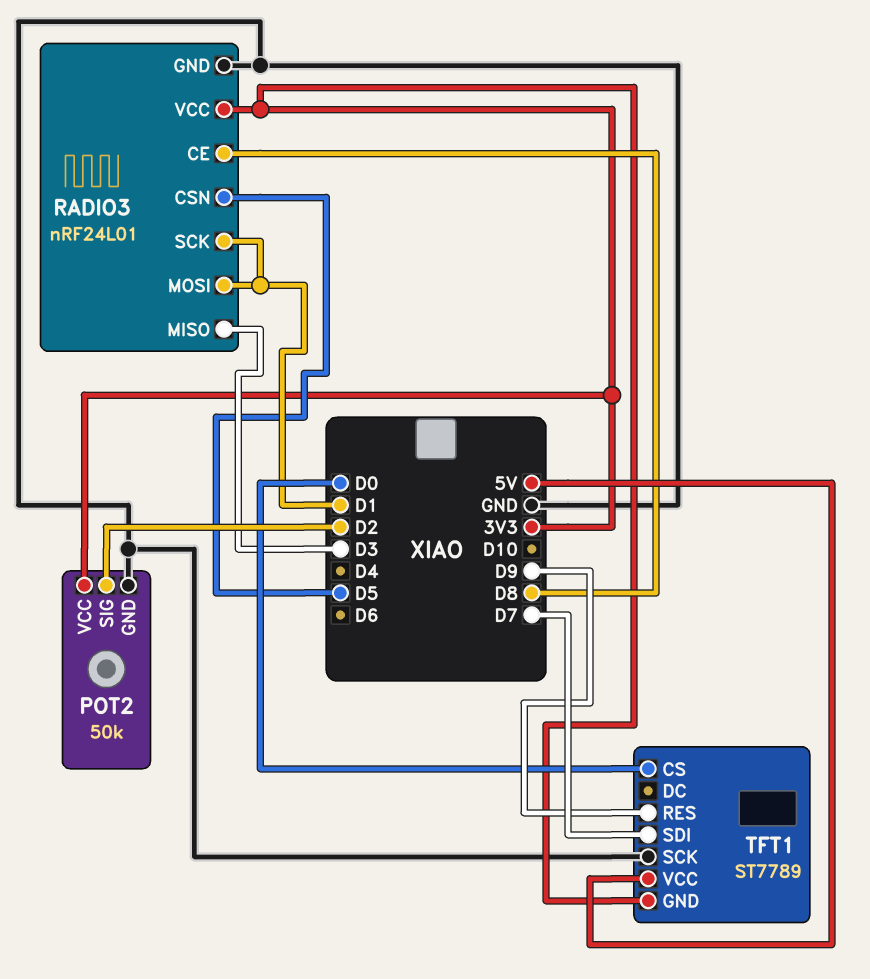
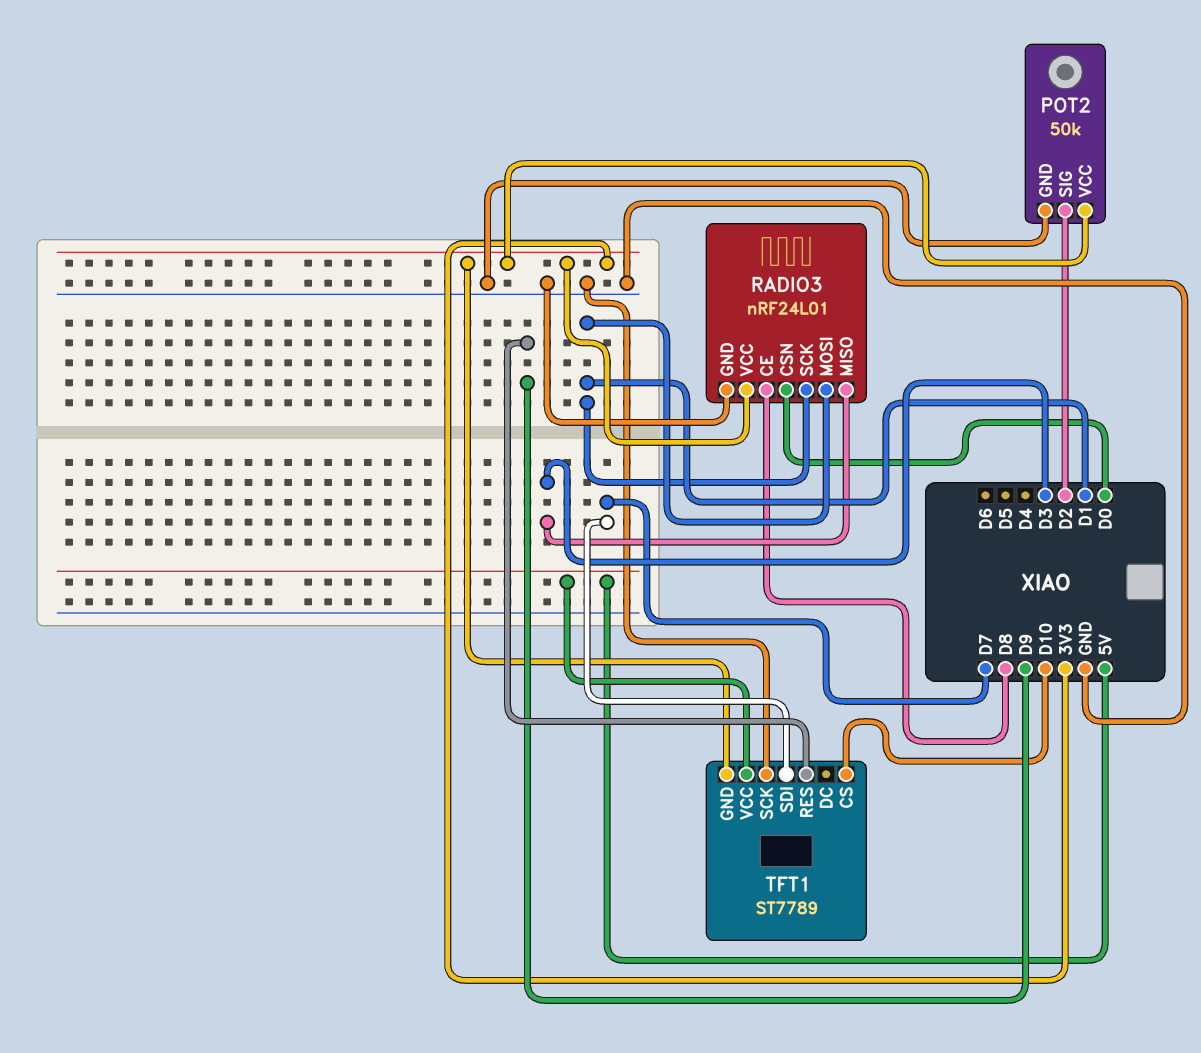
RADIO3 pin CSN: D5 -> D0
TFT1 pin CS: D0 -> D10

